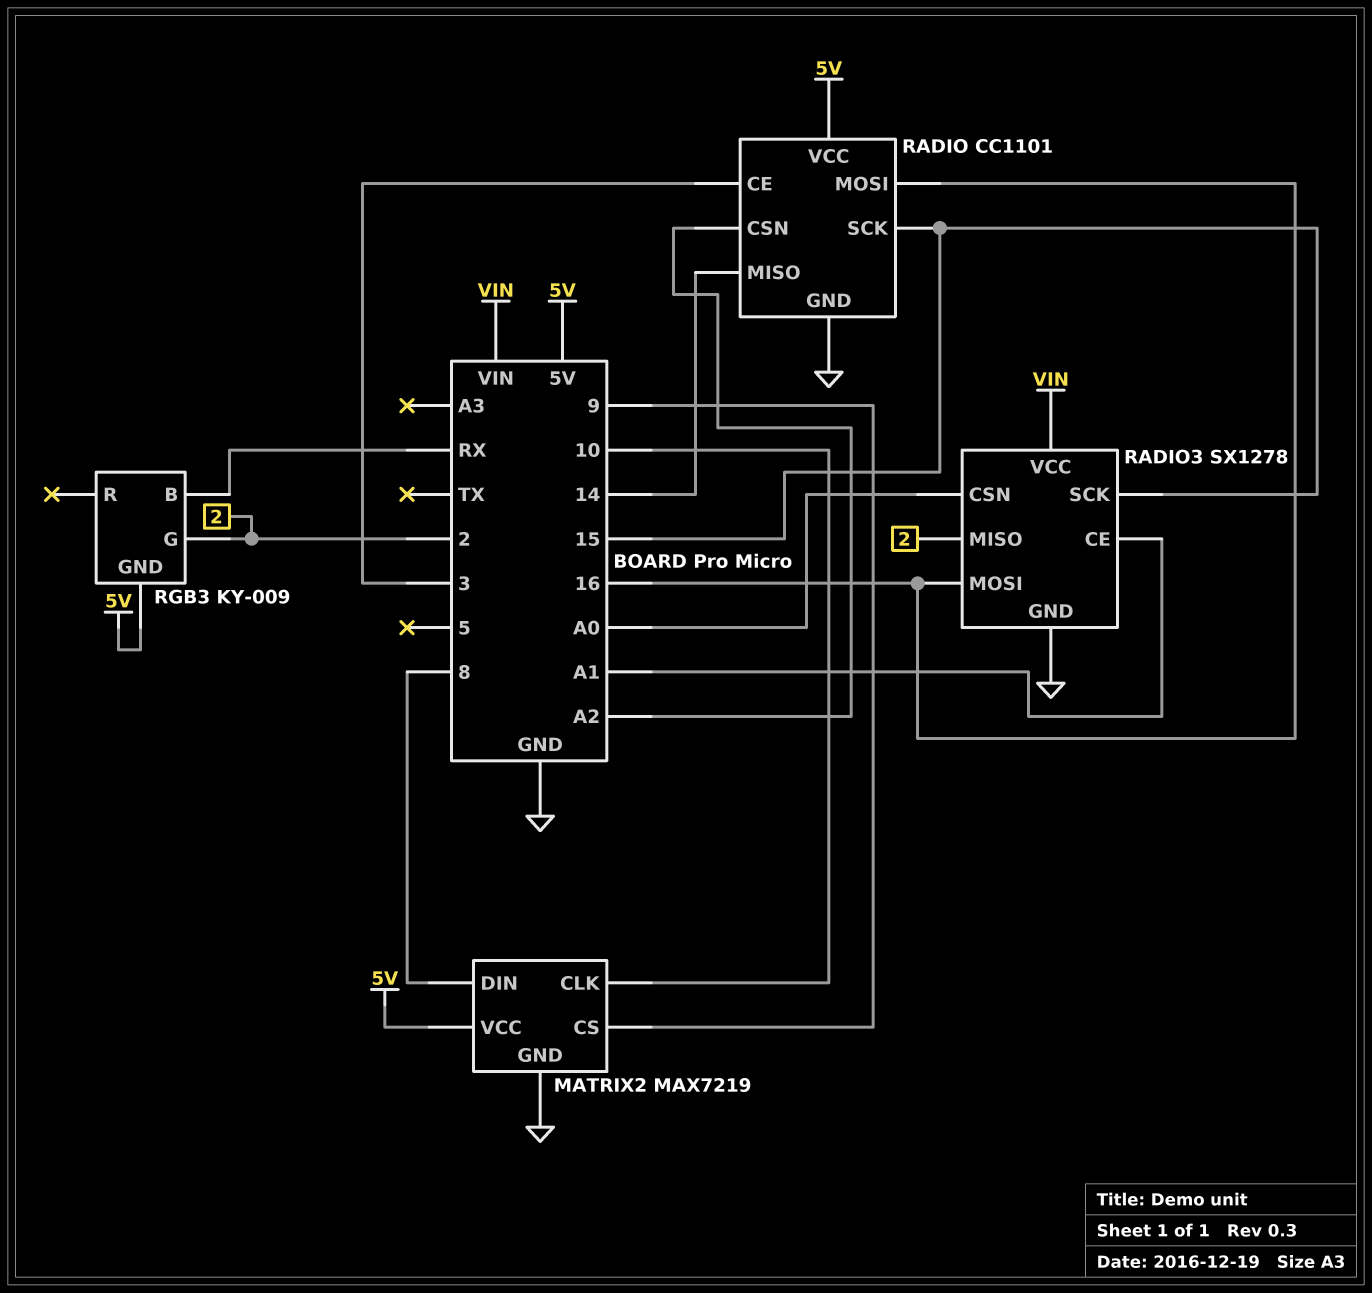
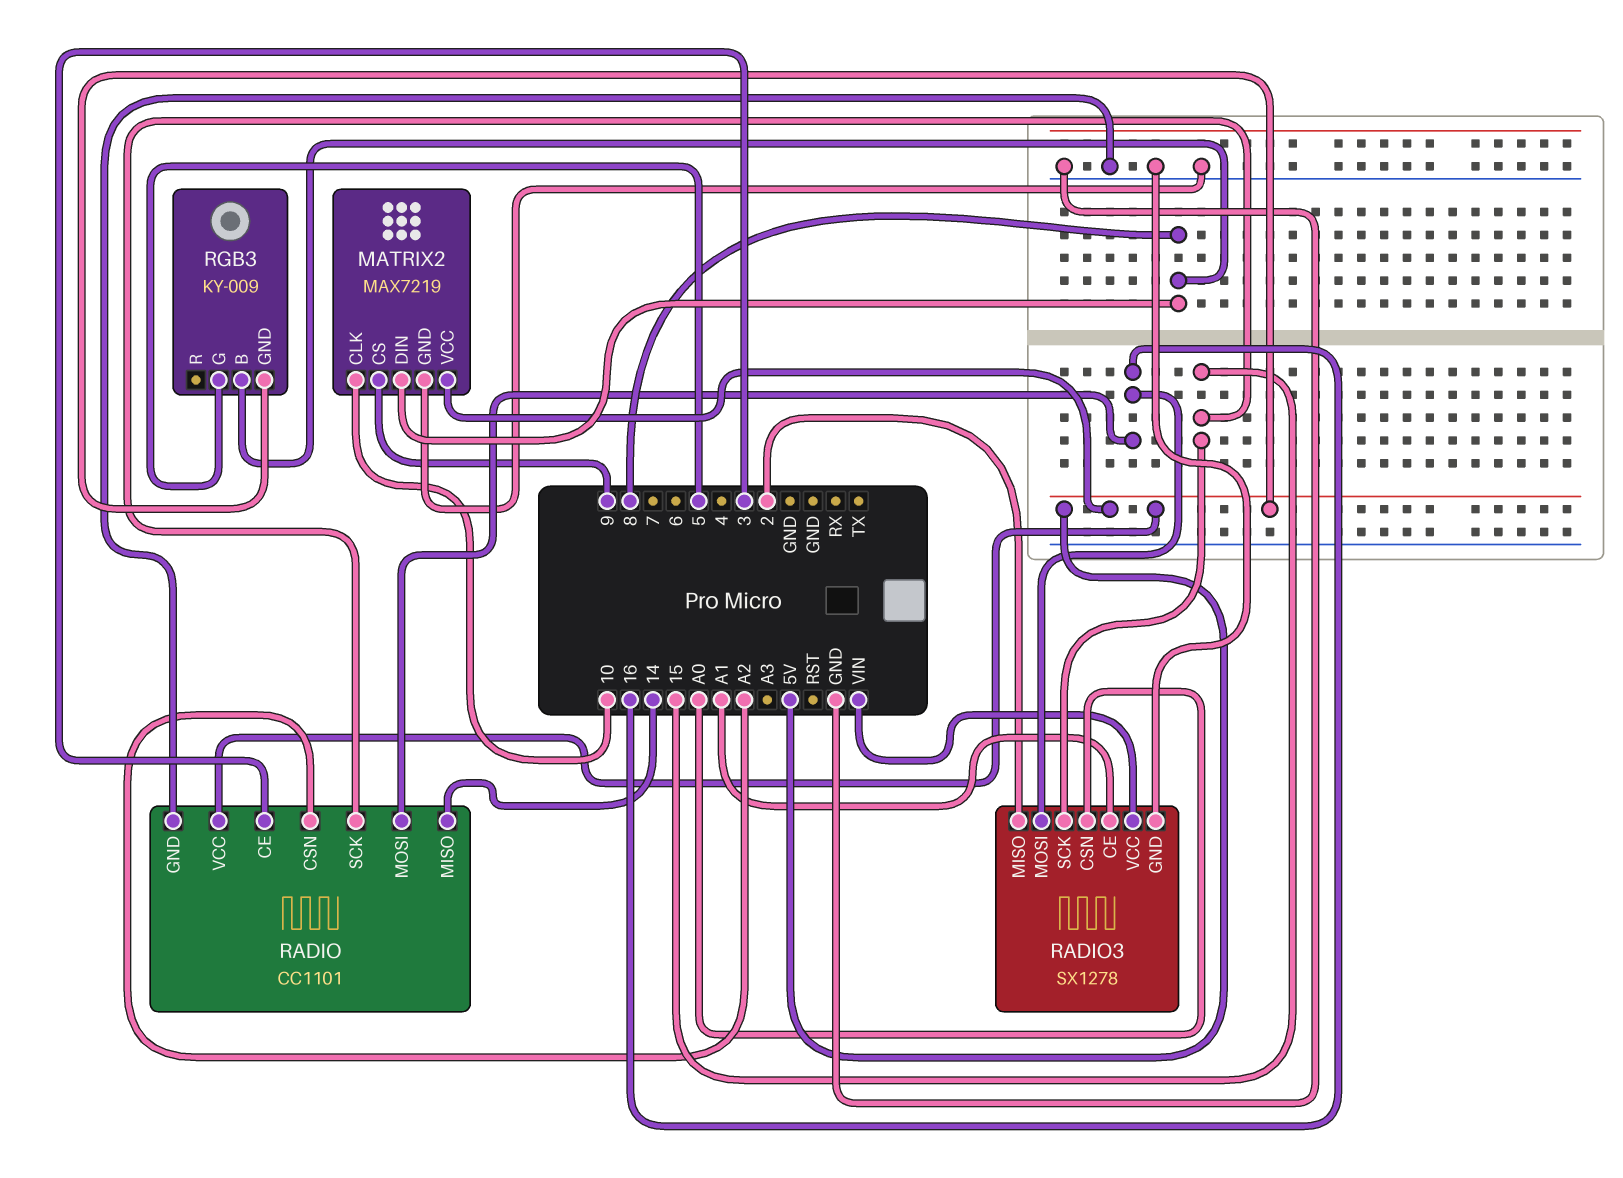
RGB3 pin B: RX -> 8
RGB3 pin G: 2 -> 5

